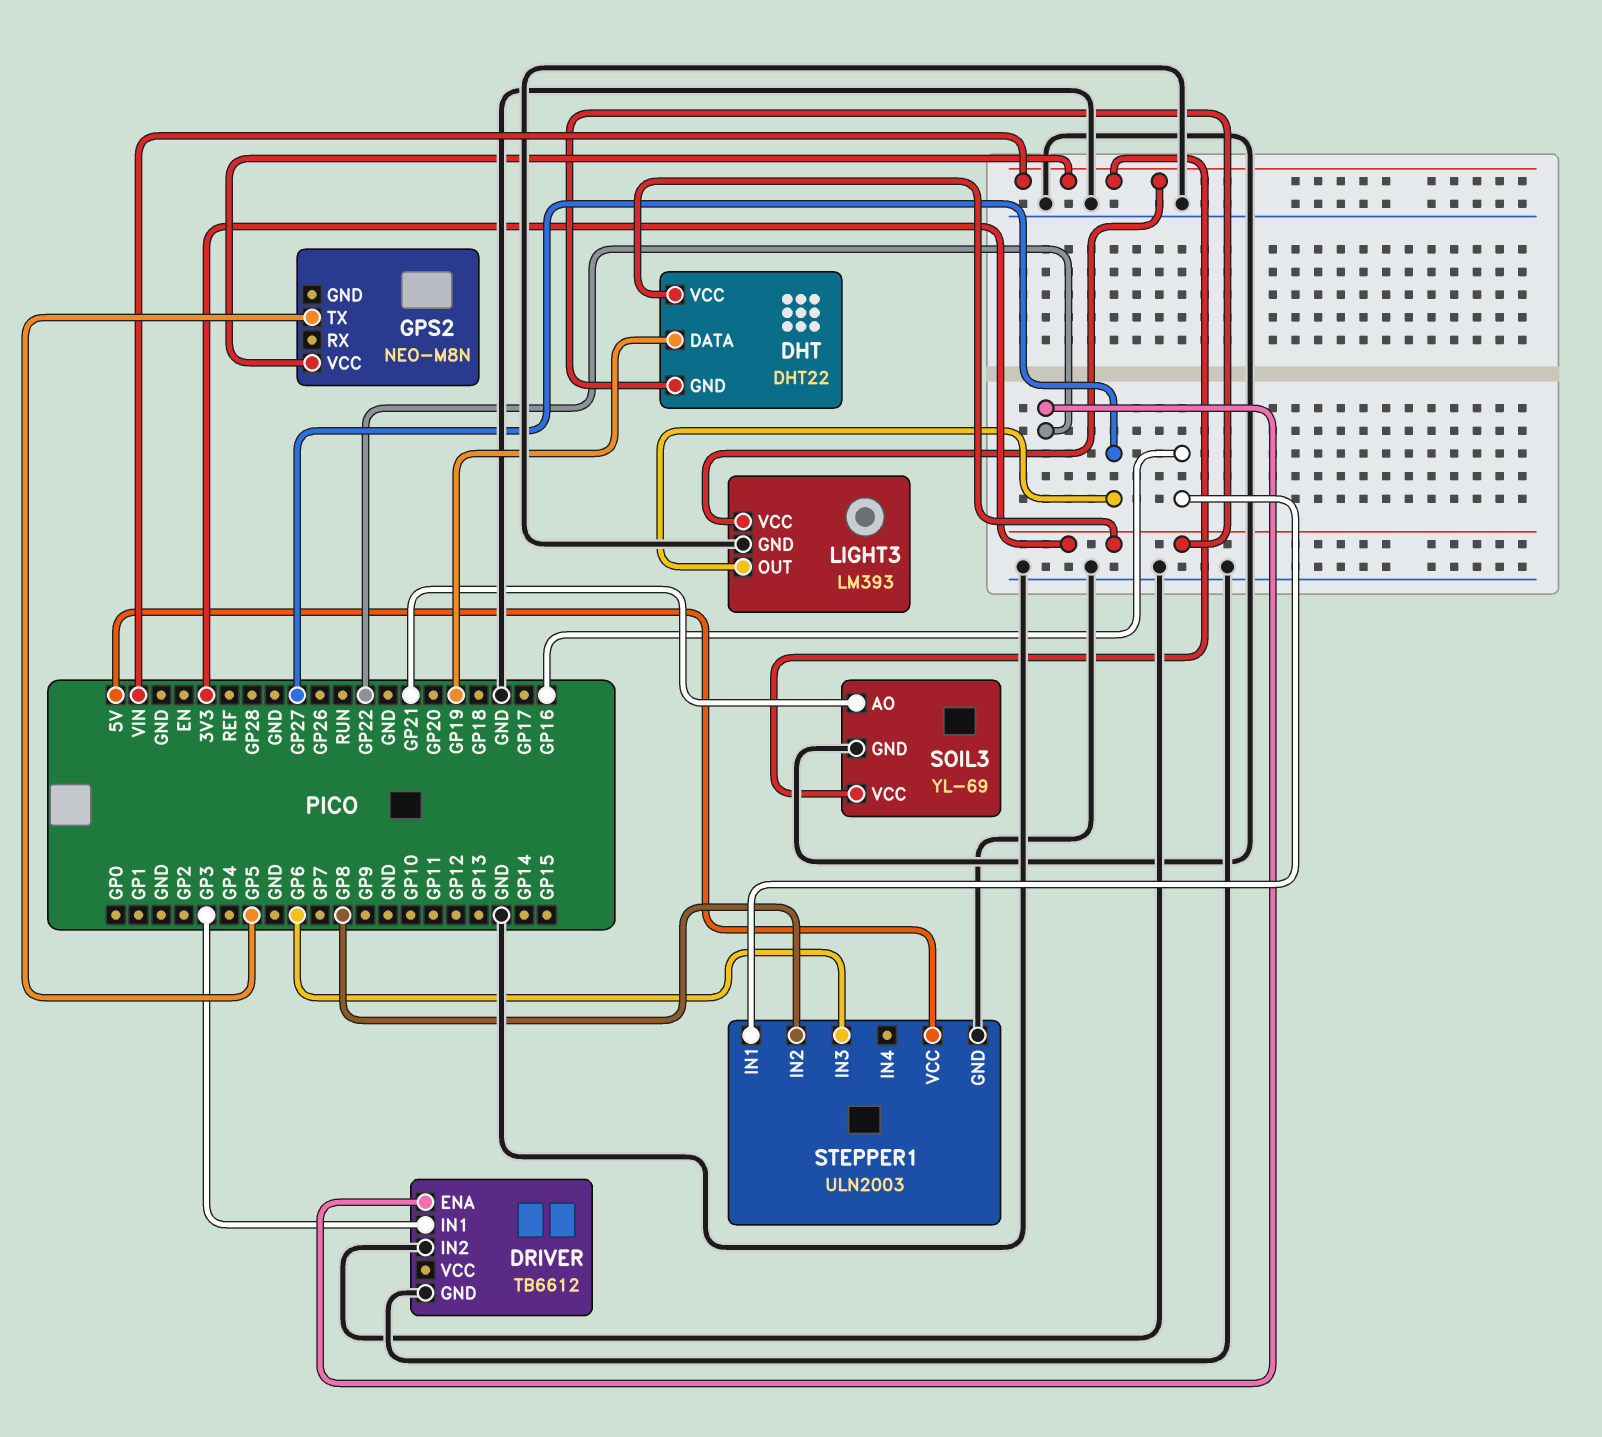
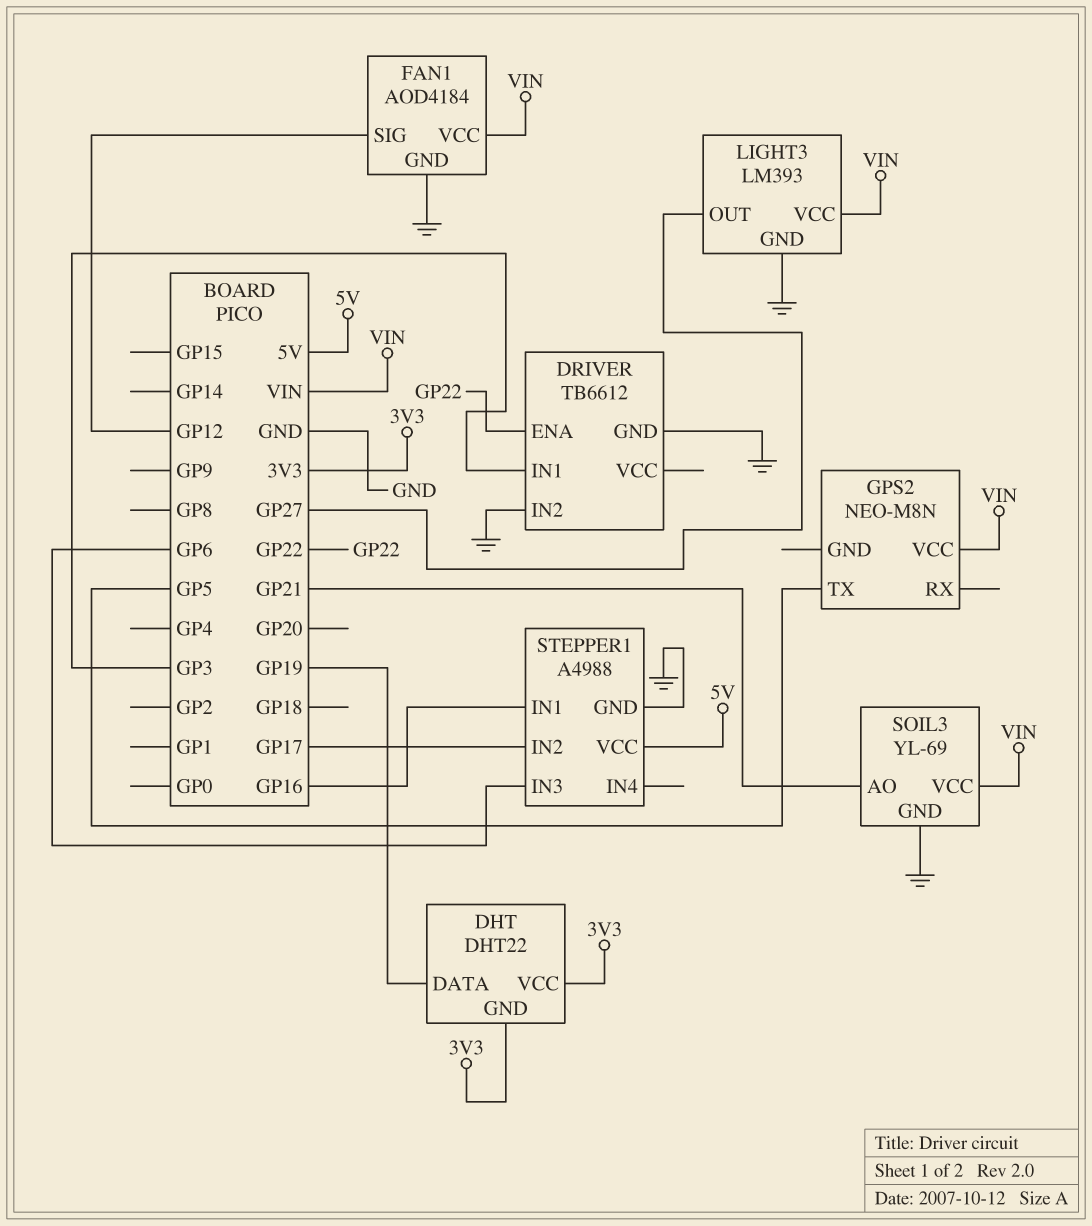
FAN1: none -> AOD4184
FAN1 pin GND: none -> GND
FAN1 pin SIG: none -> GP12
FAN1 pin VCC: none -> VIN
STEPPER1: ULN2003 -> A4988
STEPPER1 pin IN2: GP8 -> GP17

